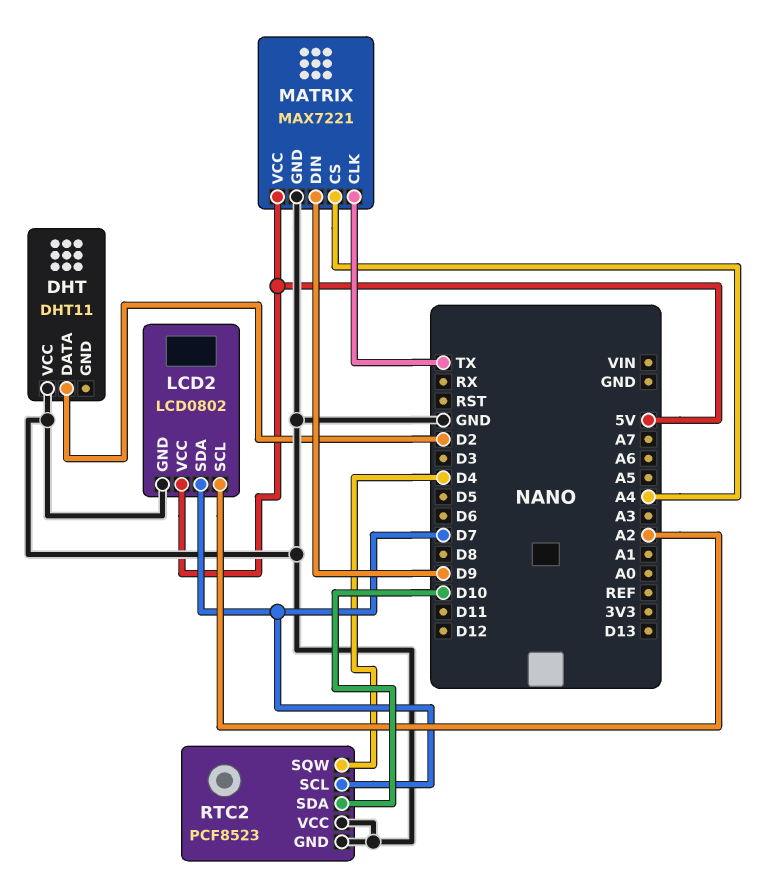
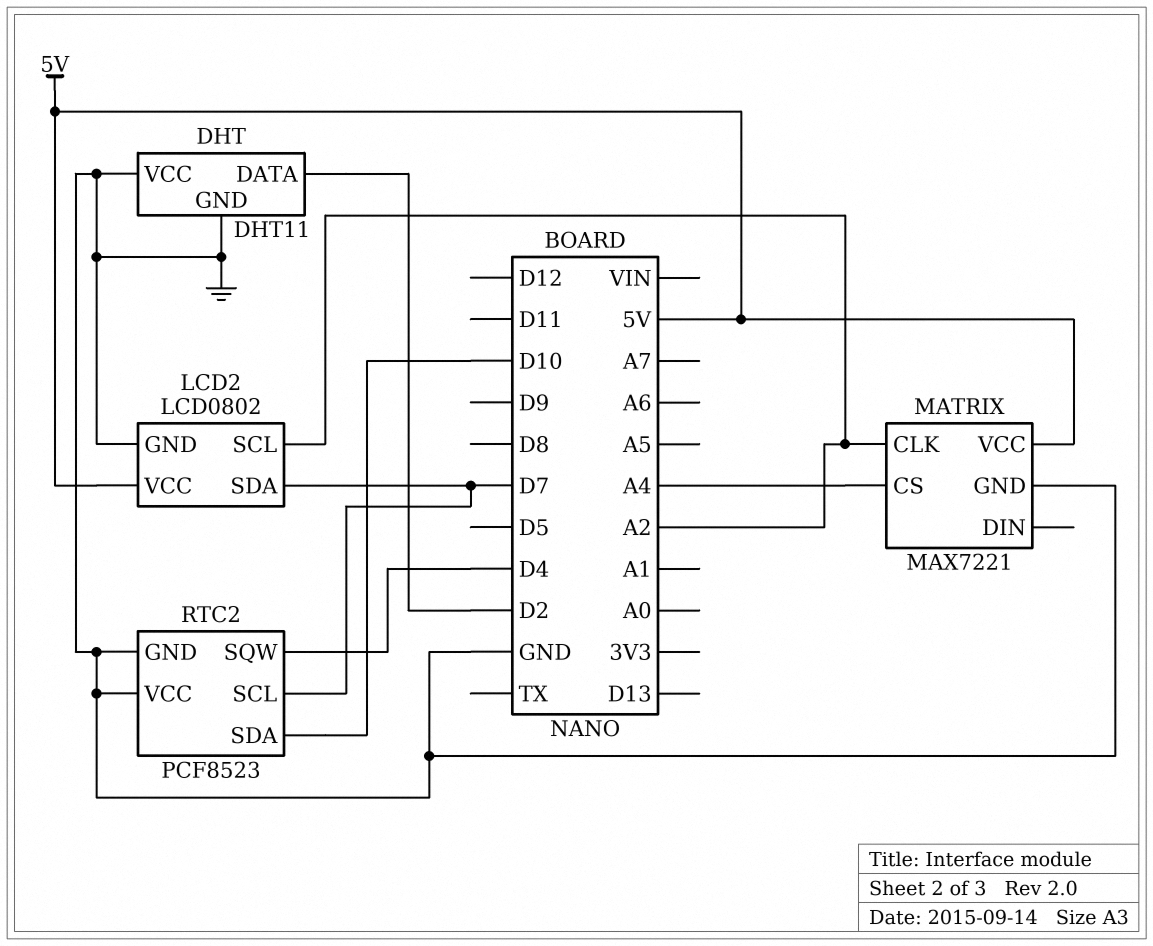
DHT pin GND: none -> GND
MATRIX pin CLK: TX -> A2
MATRIX pin DIN: D9 -> none

